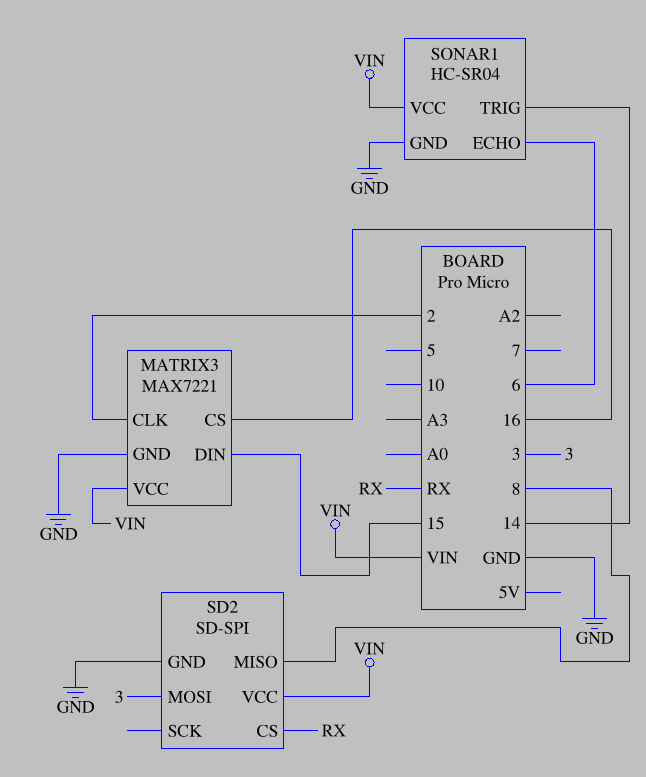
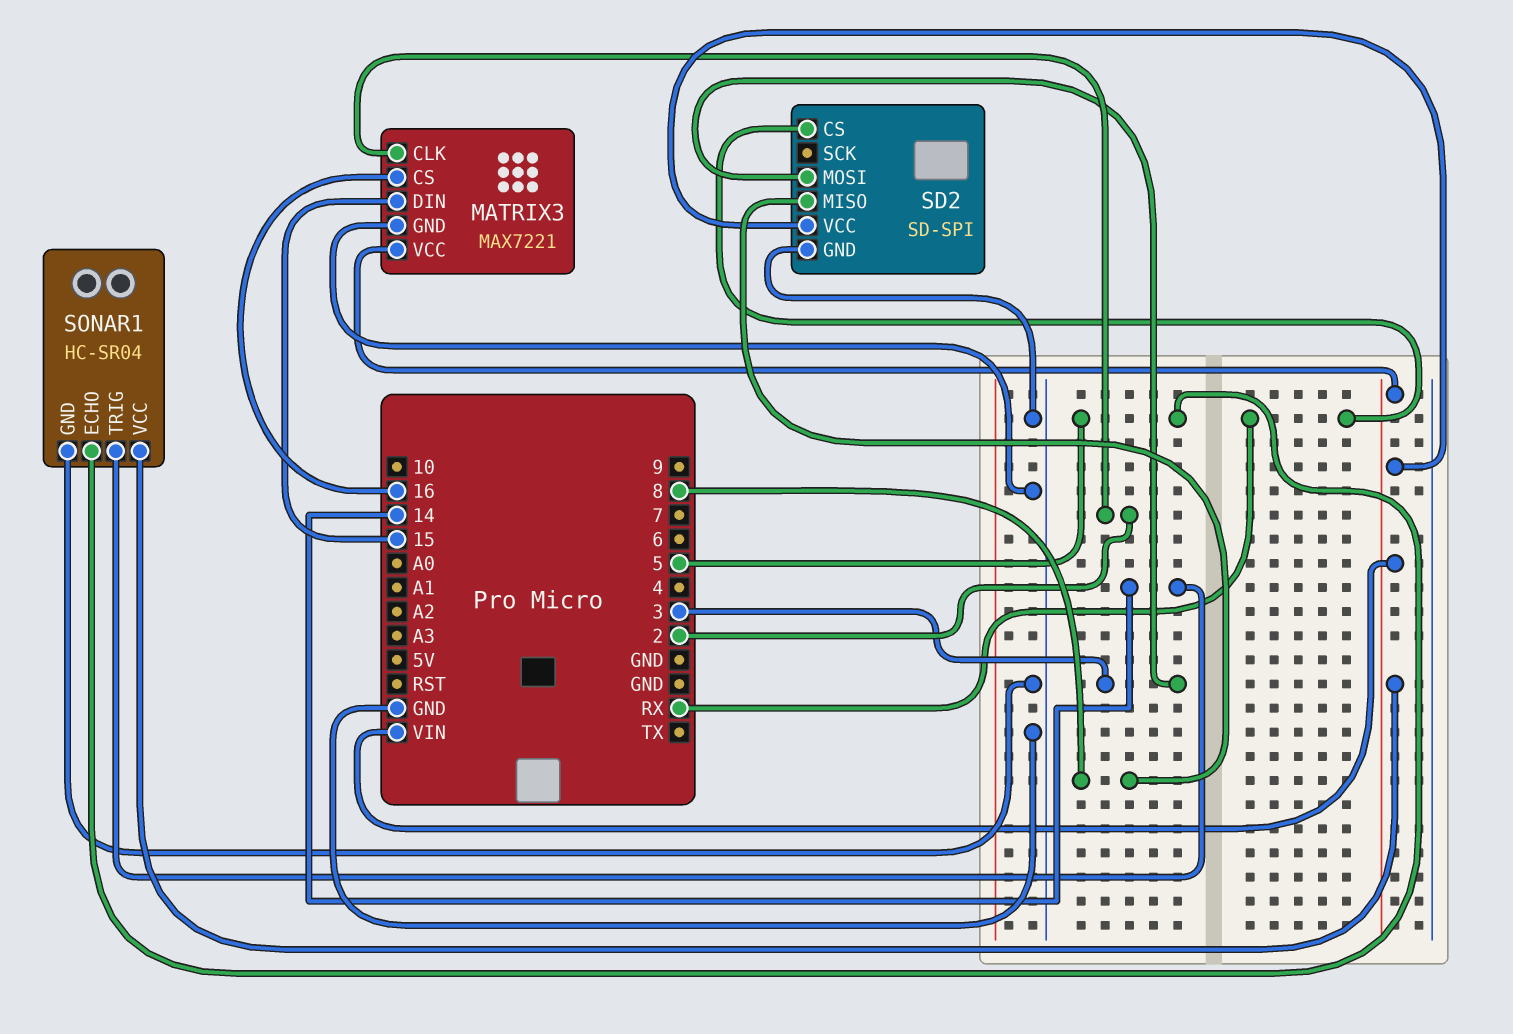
SONAR1 pin ECHO: 6 -> 5

